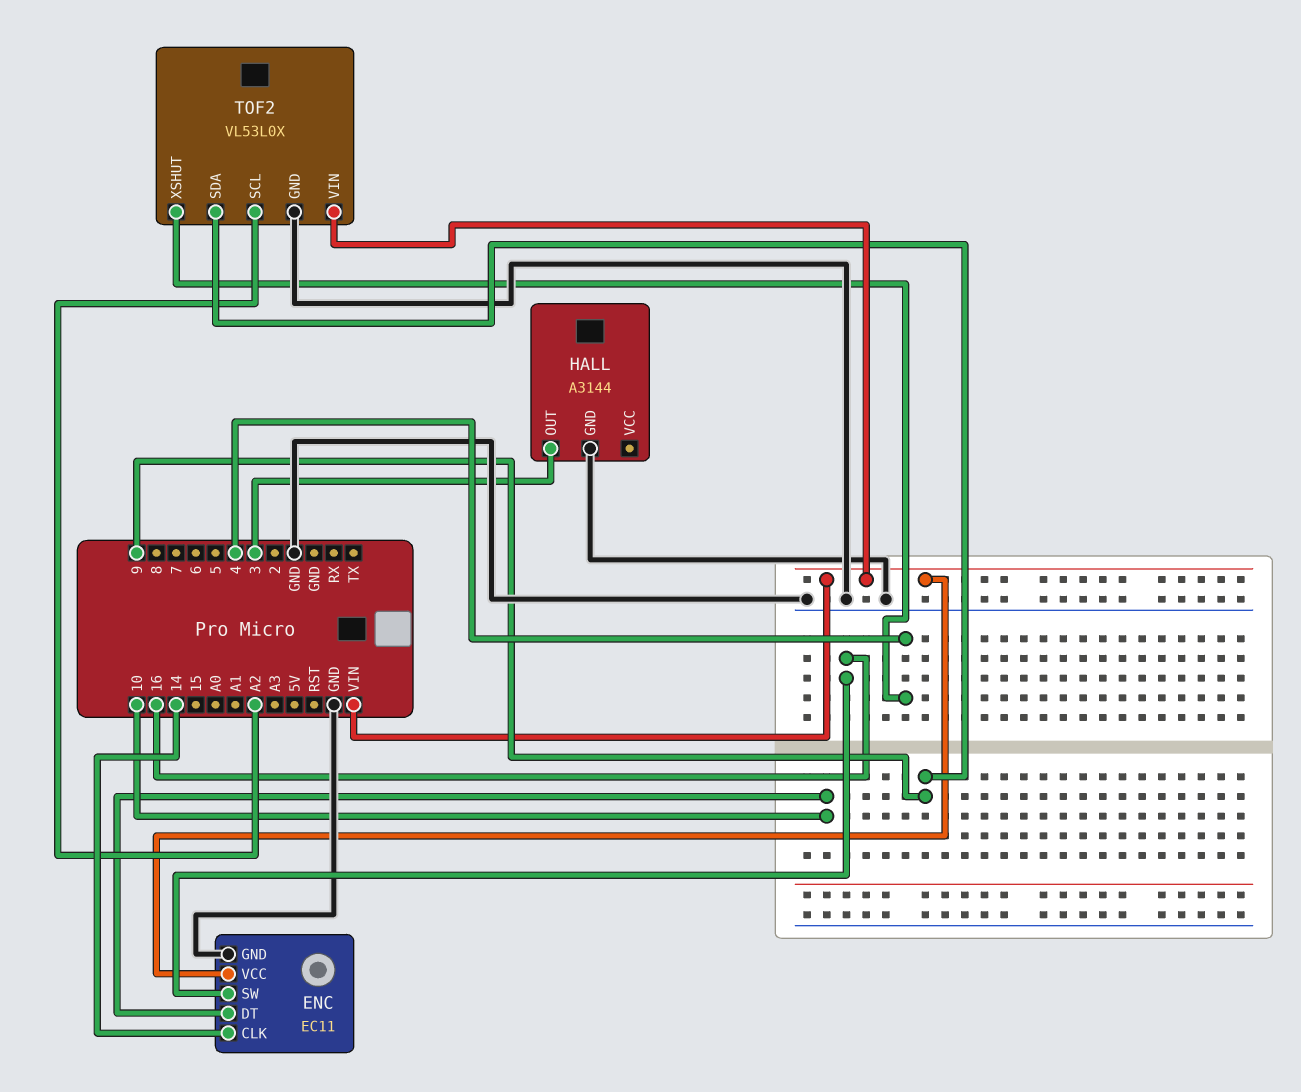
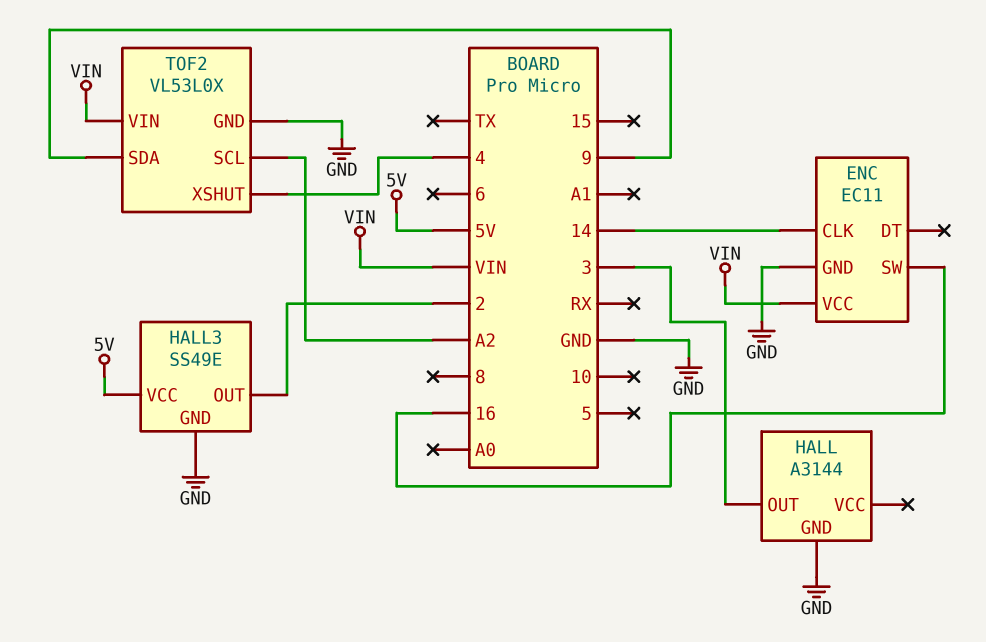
ENC pin DT: 10 -> none
HALL3: none -> SS49E
HALL3 pin GND: none -> GND
HALL3 pin OUT: none -> 2
HALL3 pin VCC: none -> 5V

